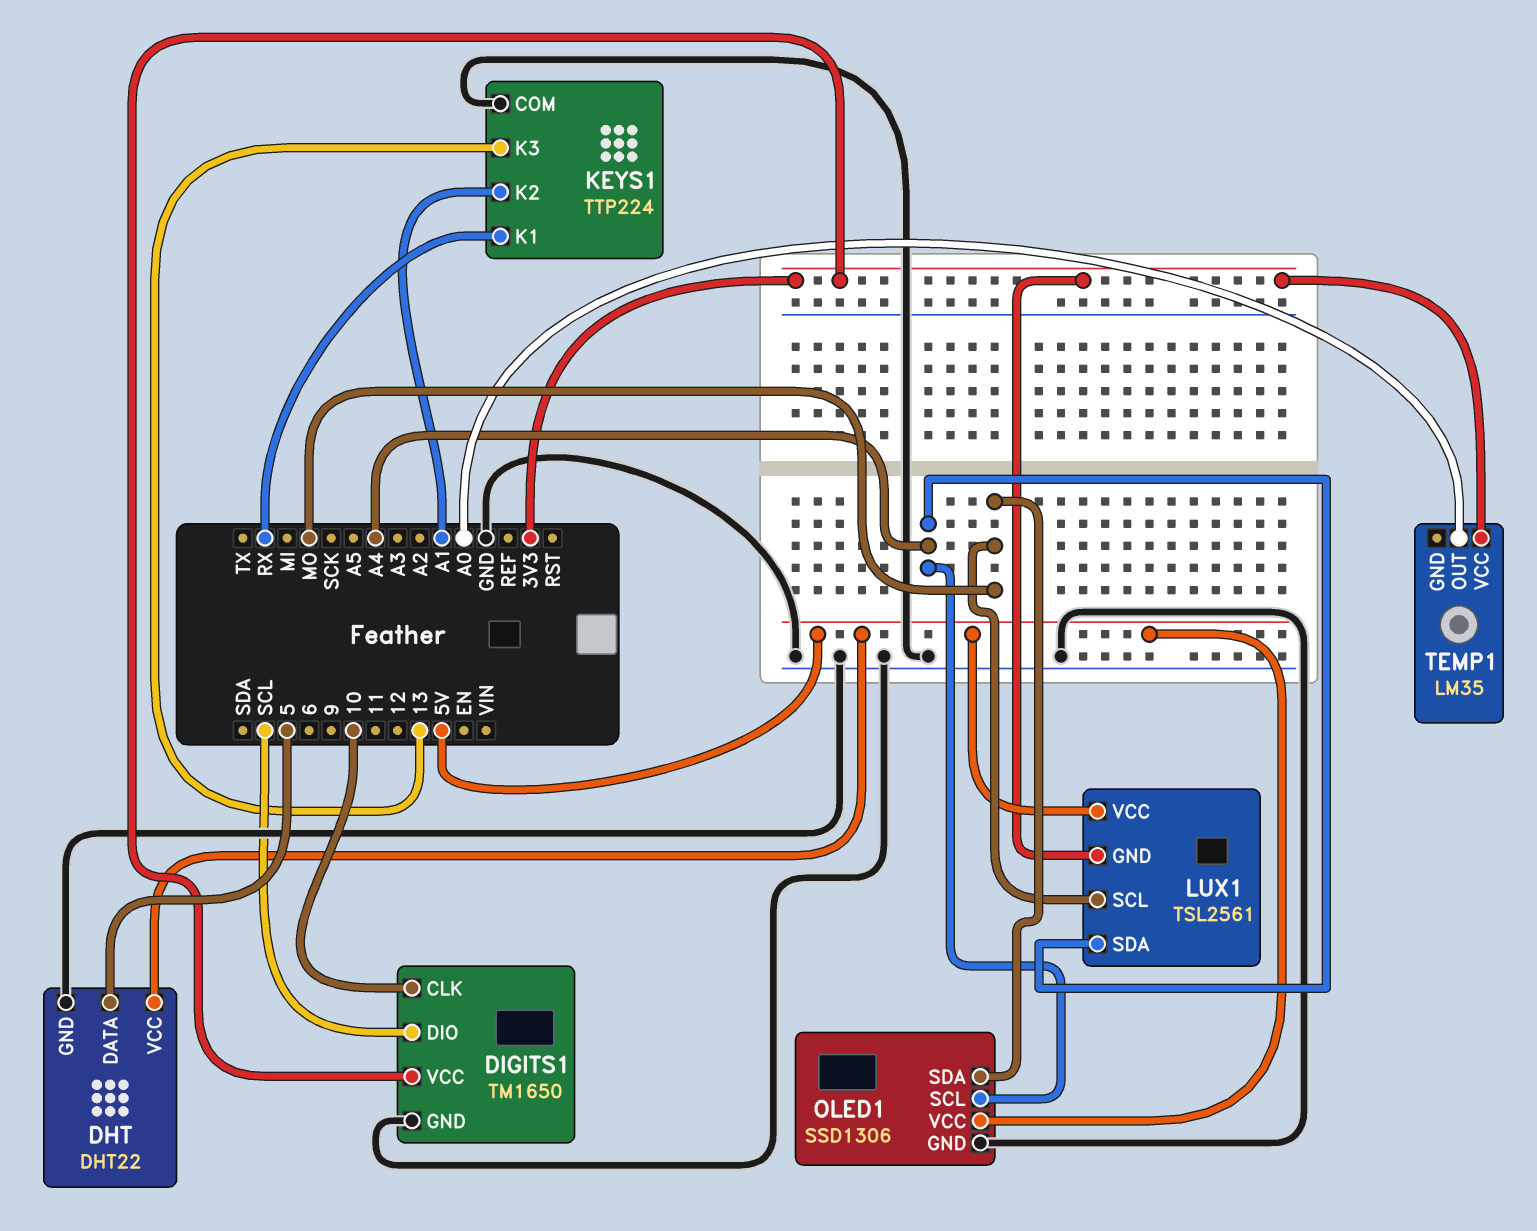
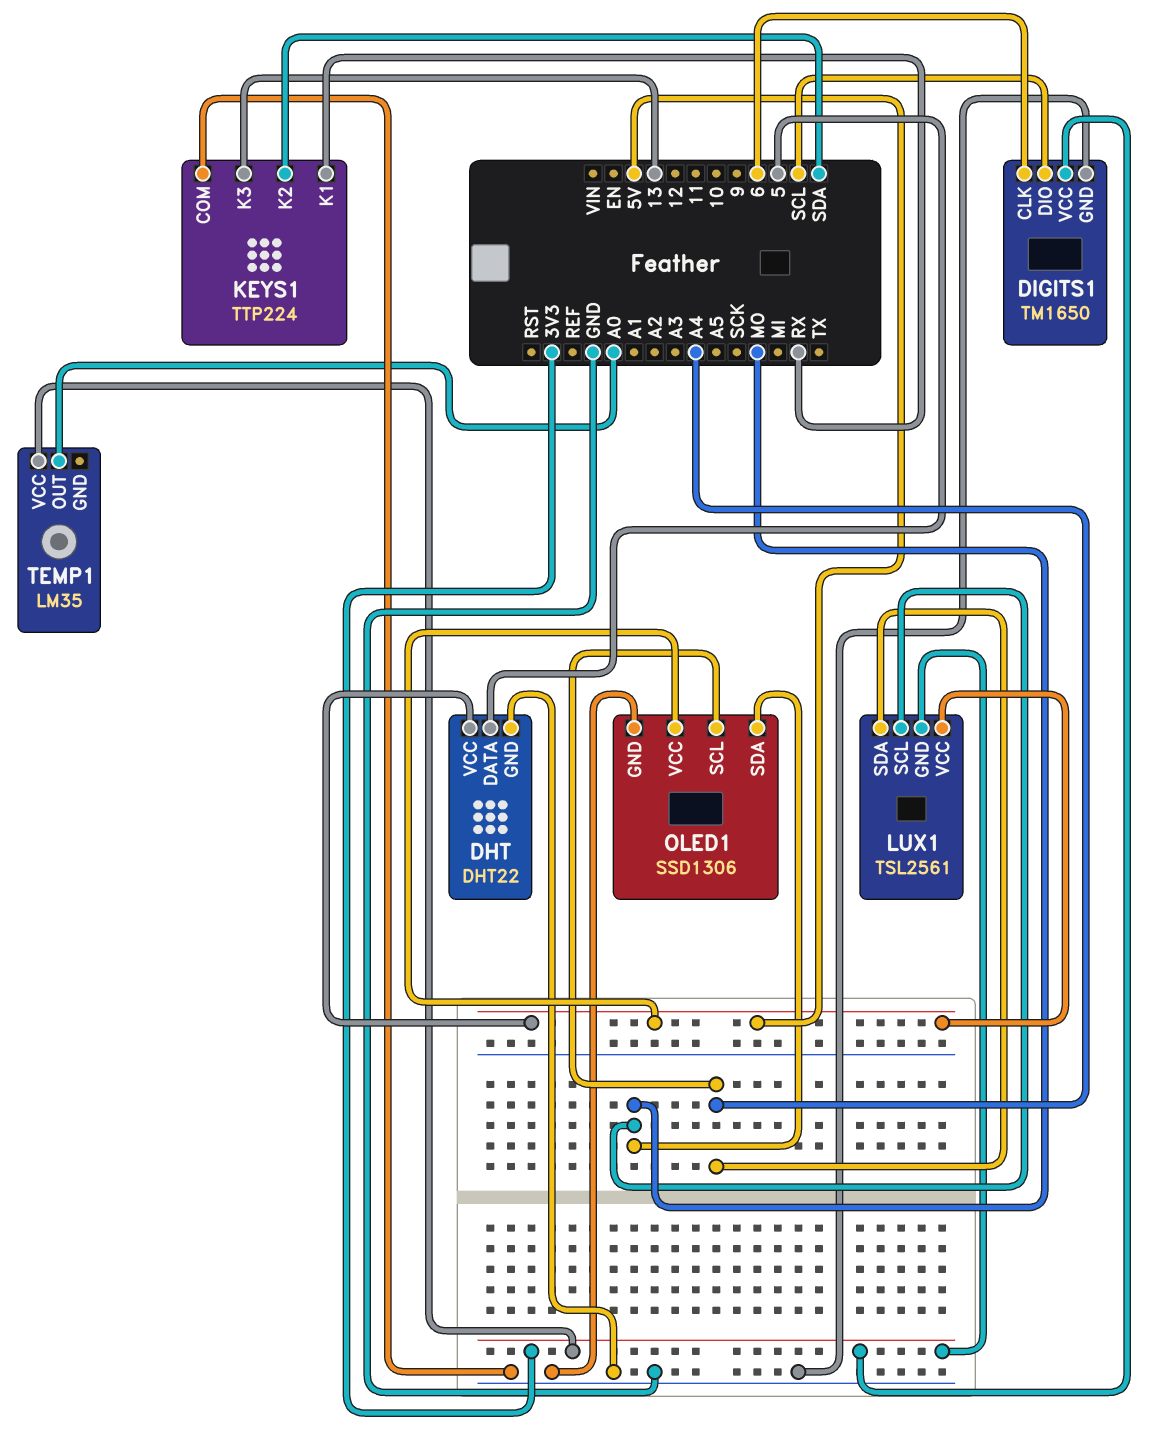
DIGITS1 pin CLK: 10 -> 6
KEYS1 pin K2: A1 -> SDA

